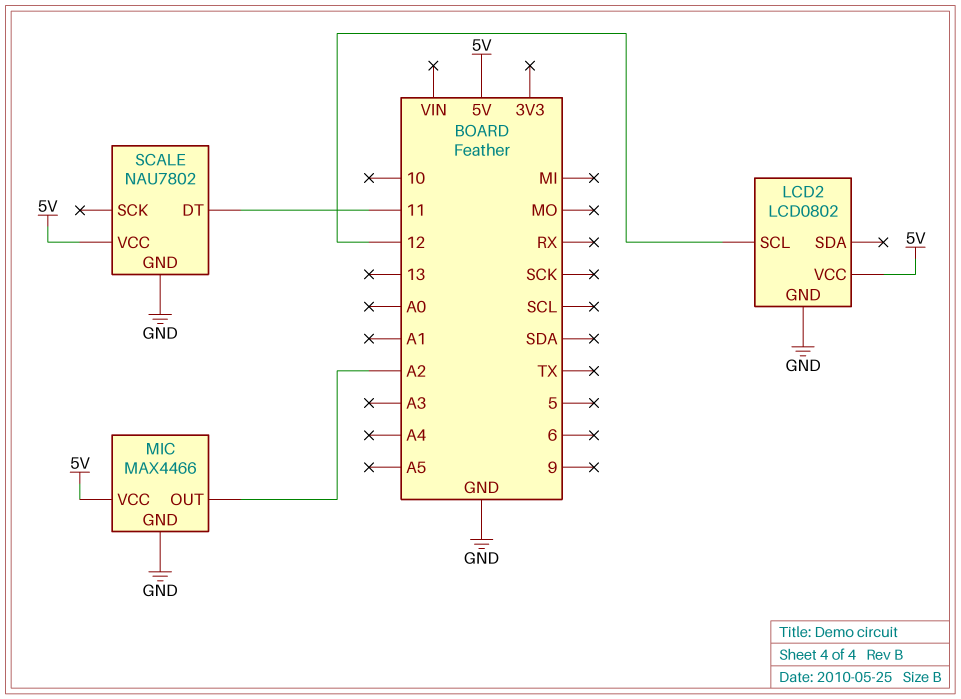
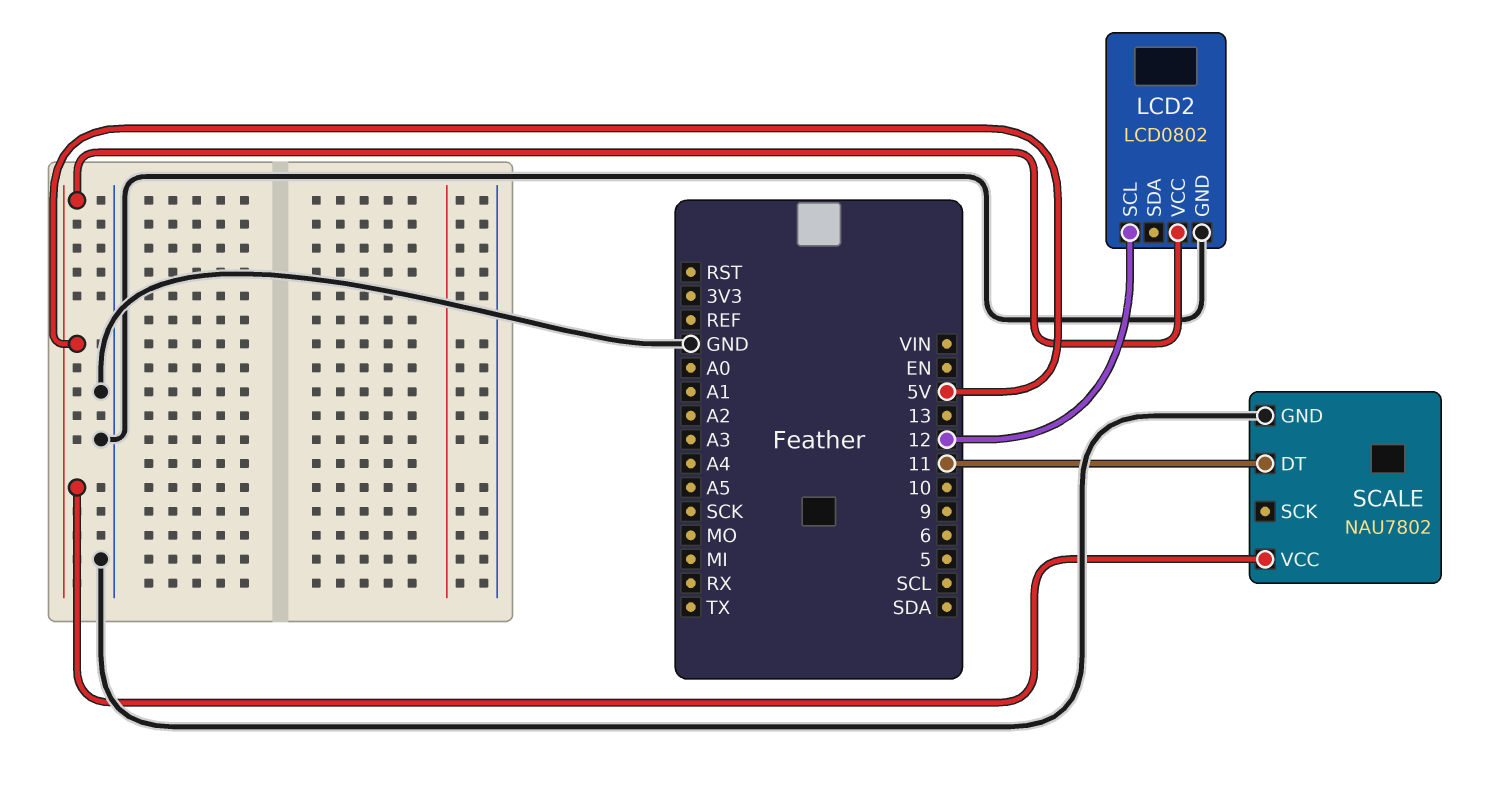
MIC: MAX4466 -> none
MIC pin GND: GND -> none
MIC pin OUT: A2 -> none
MIC pin VCC: 5V -> none

